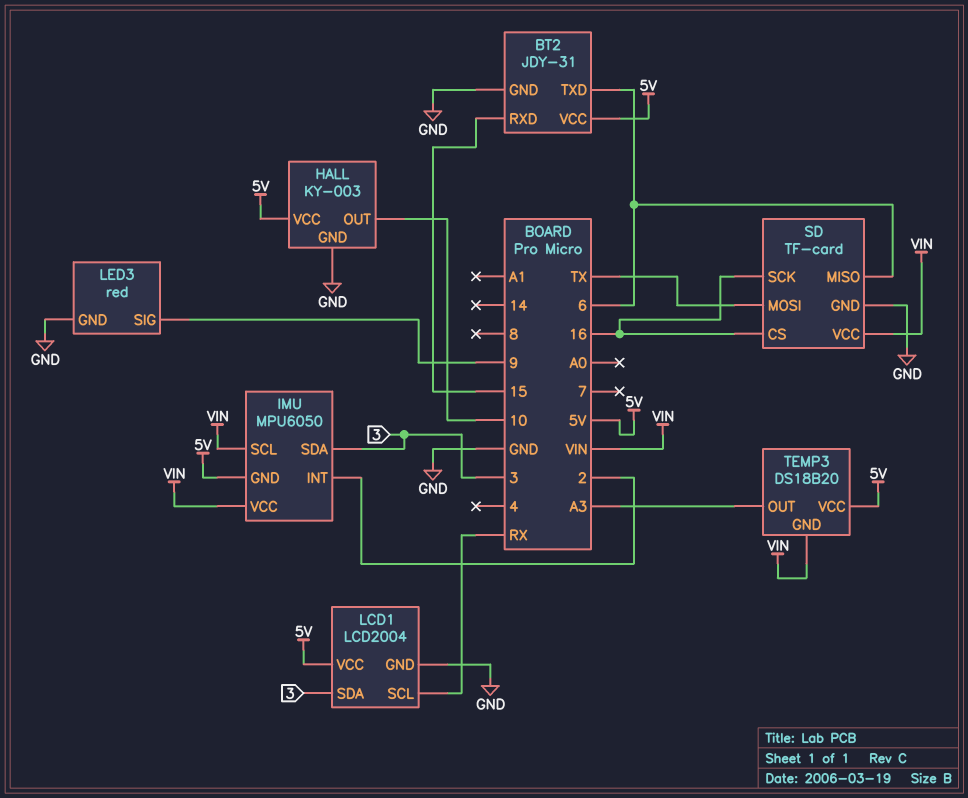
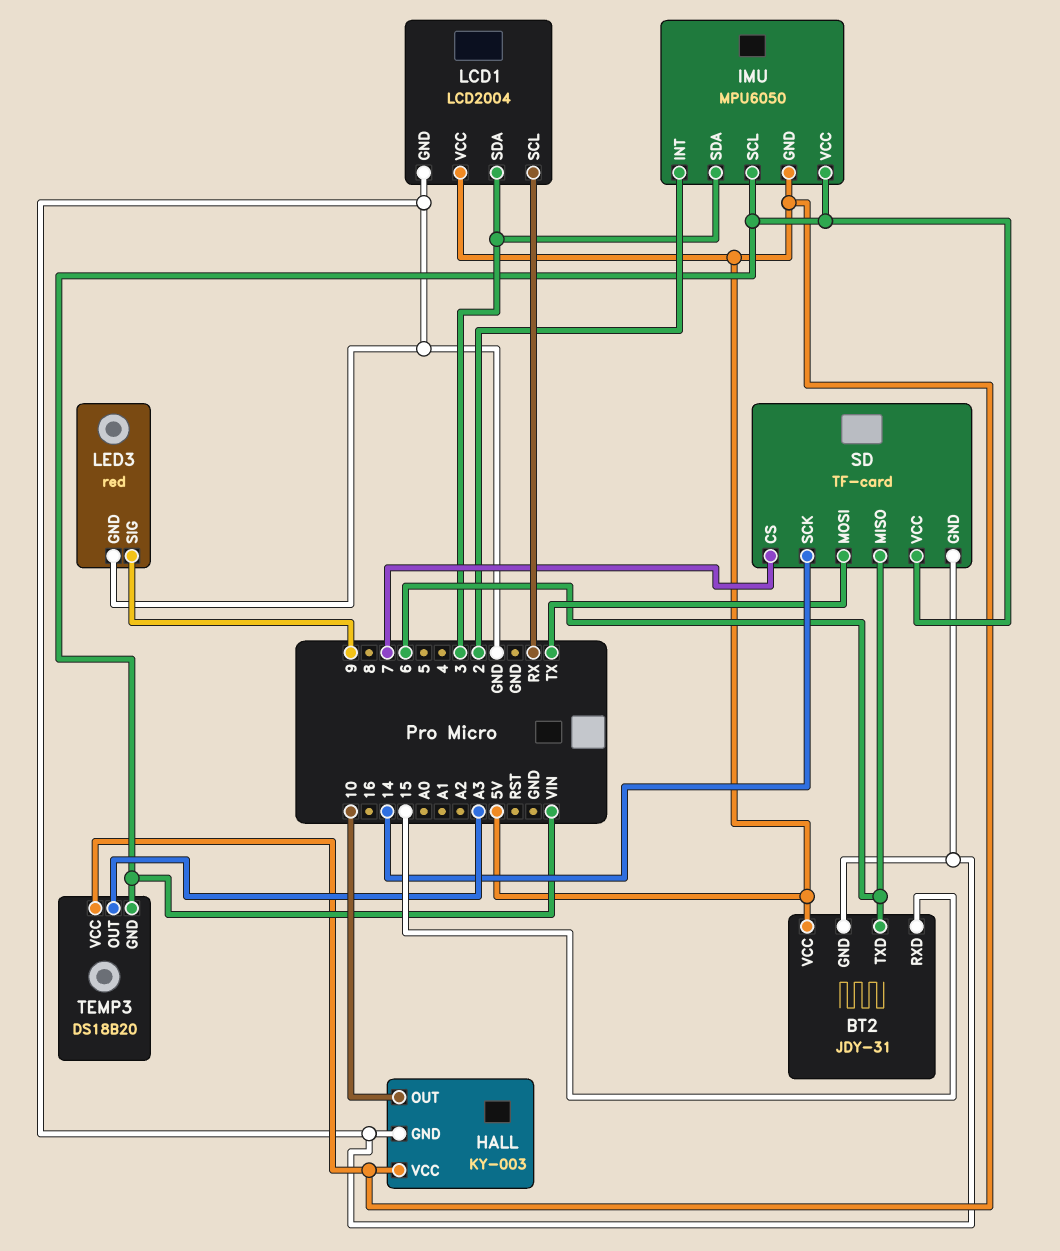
SD pin CS: 16 -> 7
SD pin SCK: 16 -> 14

